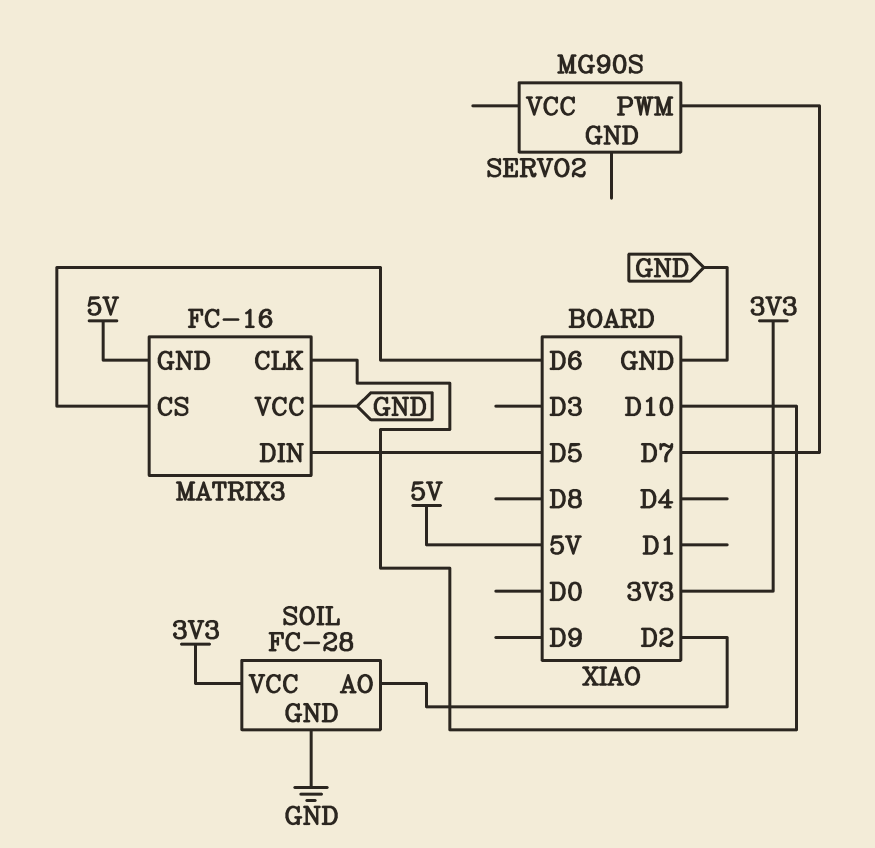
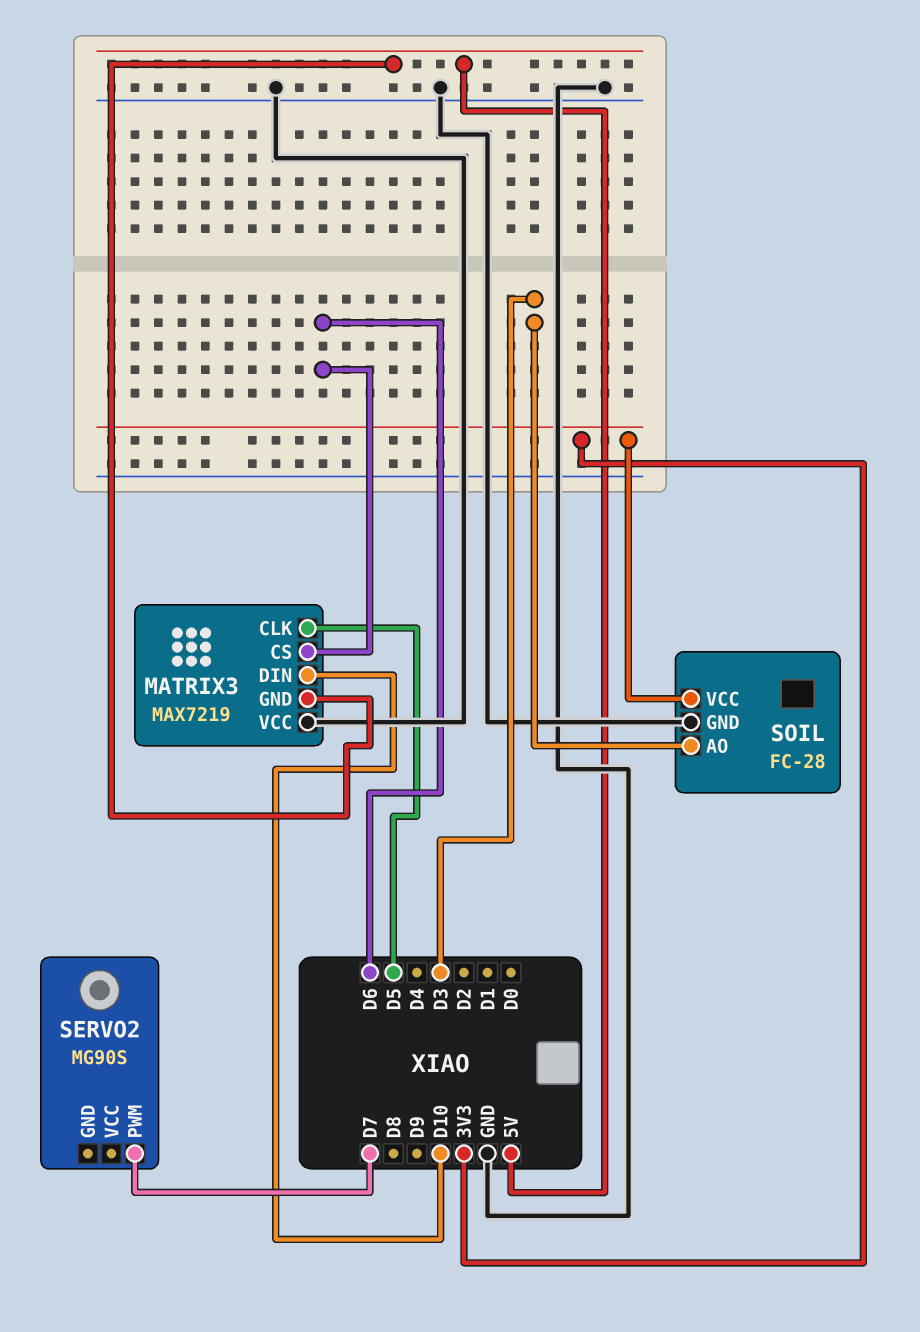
MATRIX3: FC-16 -> MAX7219
MATRIX3 pin CLK: D10 -> D5
MATRIX3 pin DIN: D5 -> D10
SOIL pin AO: D2 -> D3

